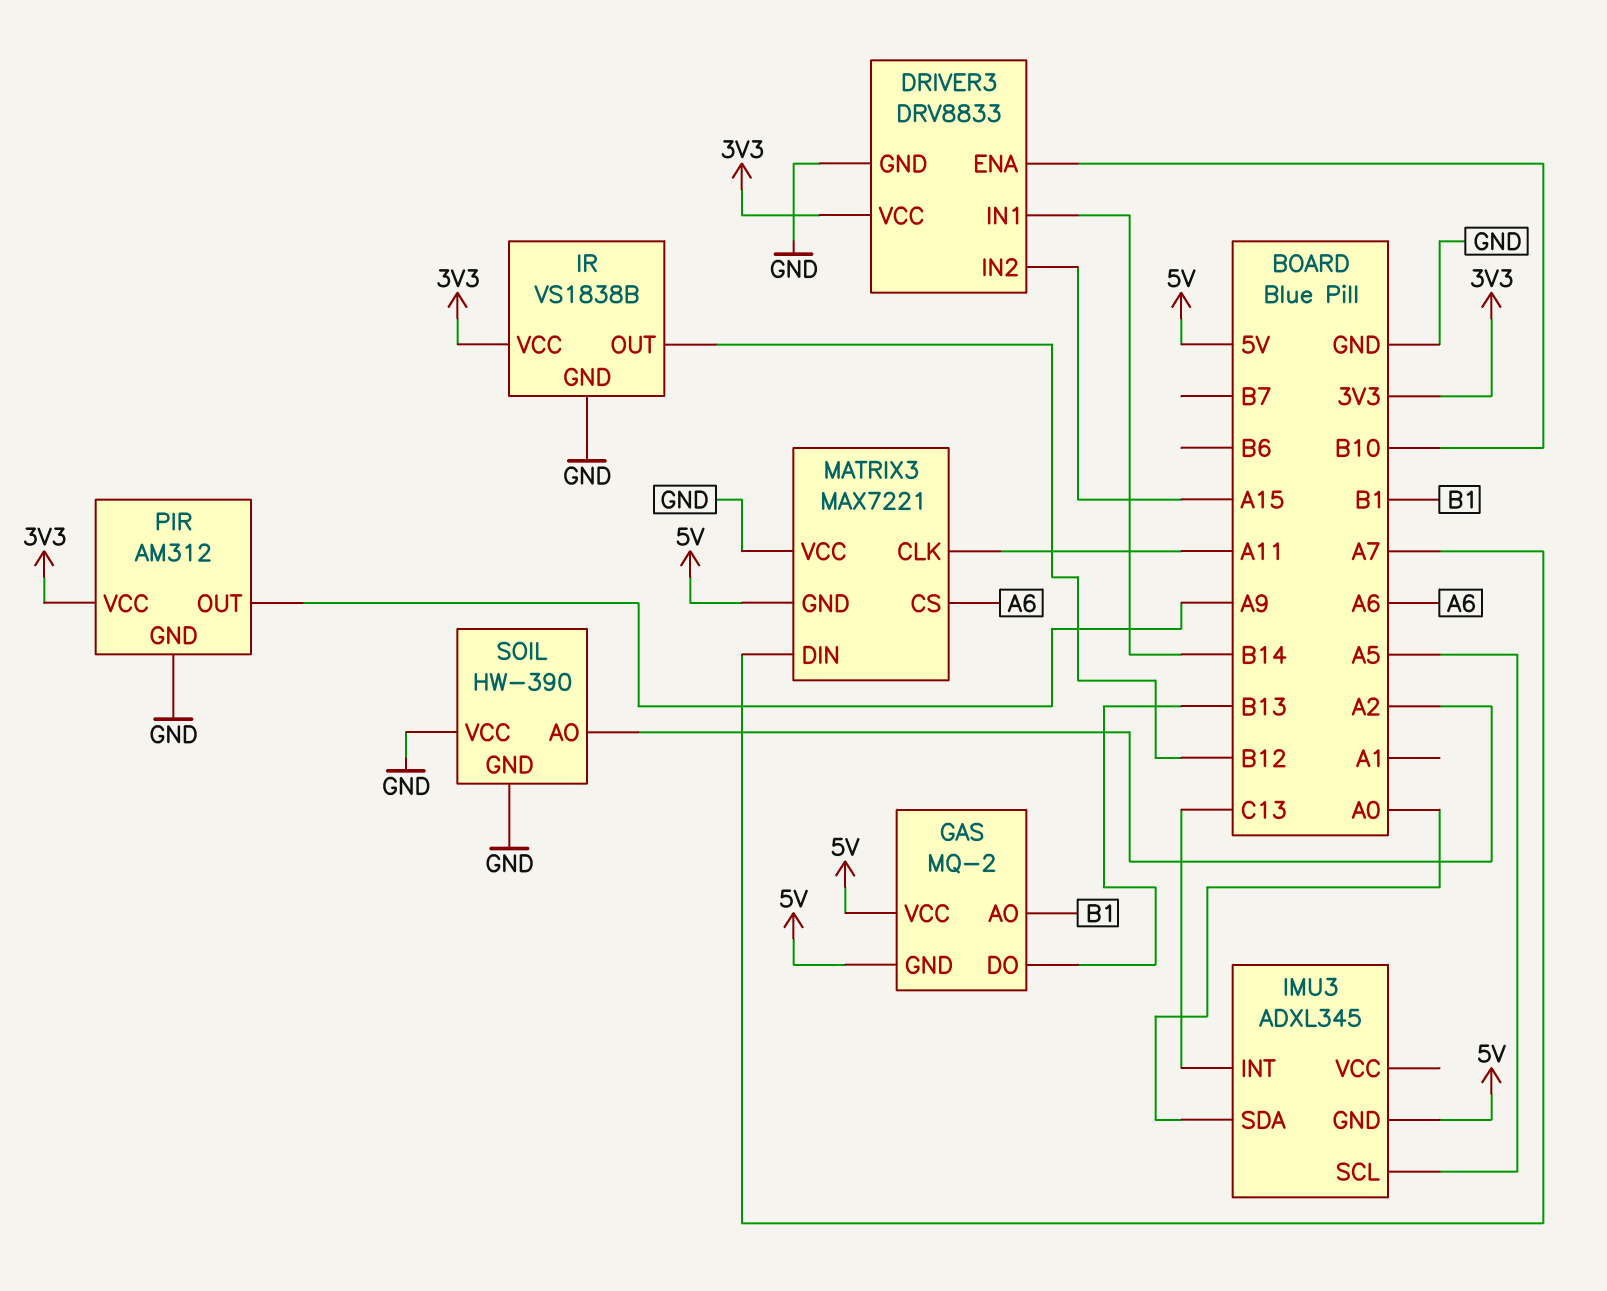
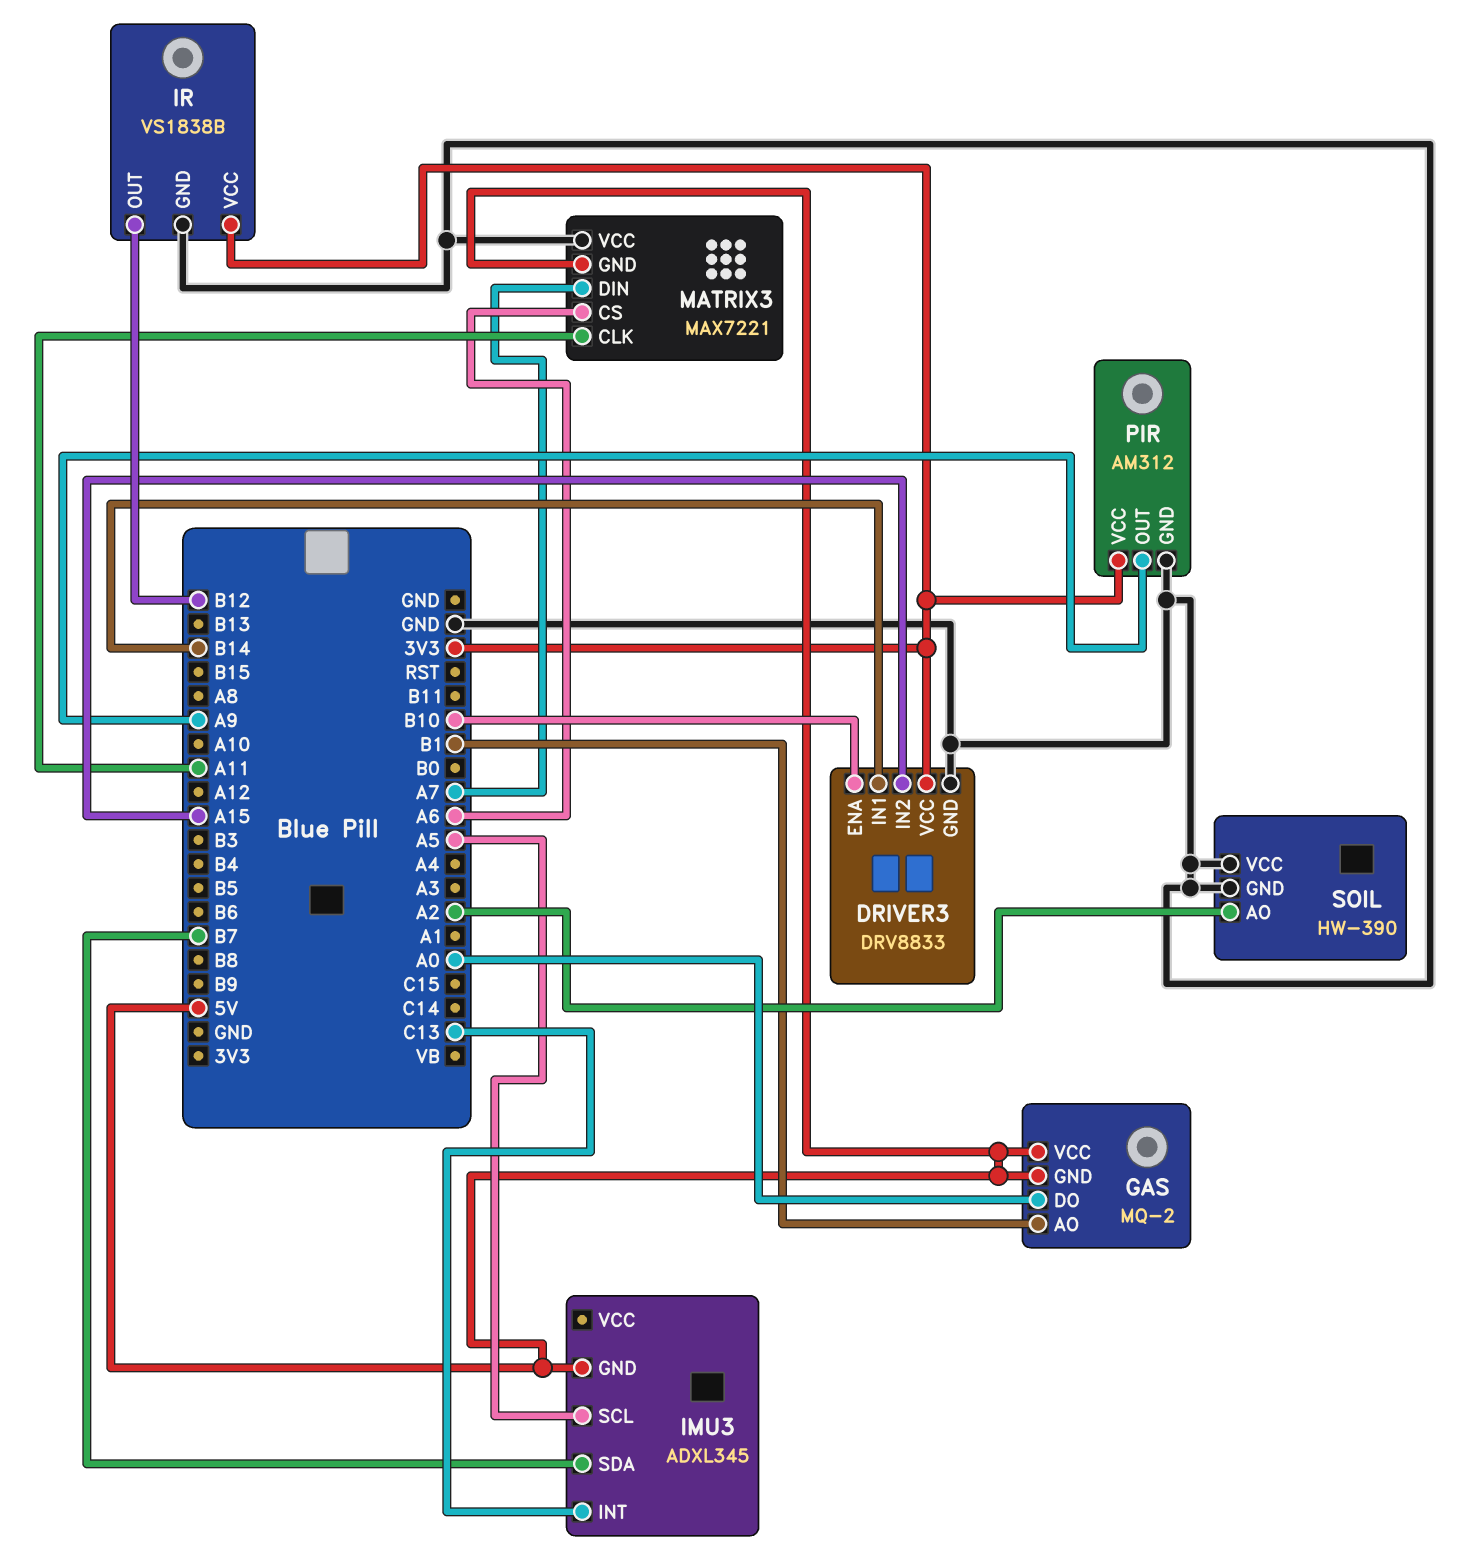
GAS pin DO: B13 -> A0
IMU3 pin SDA: A0 -> B7

